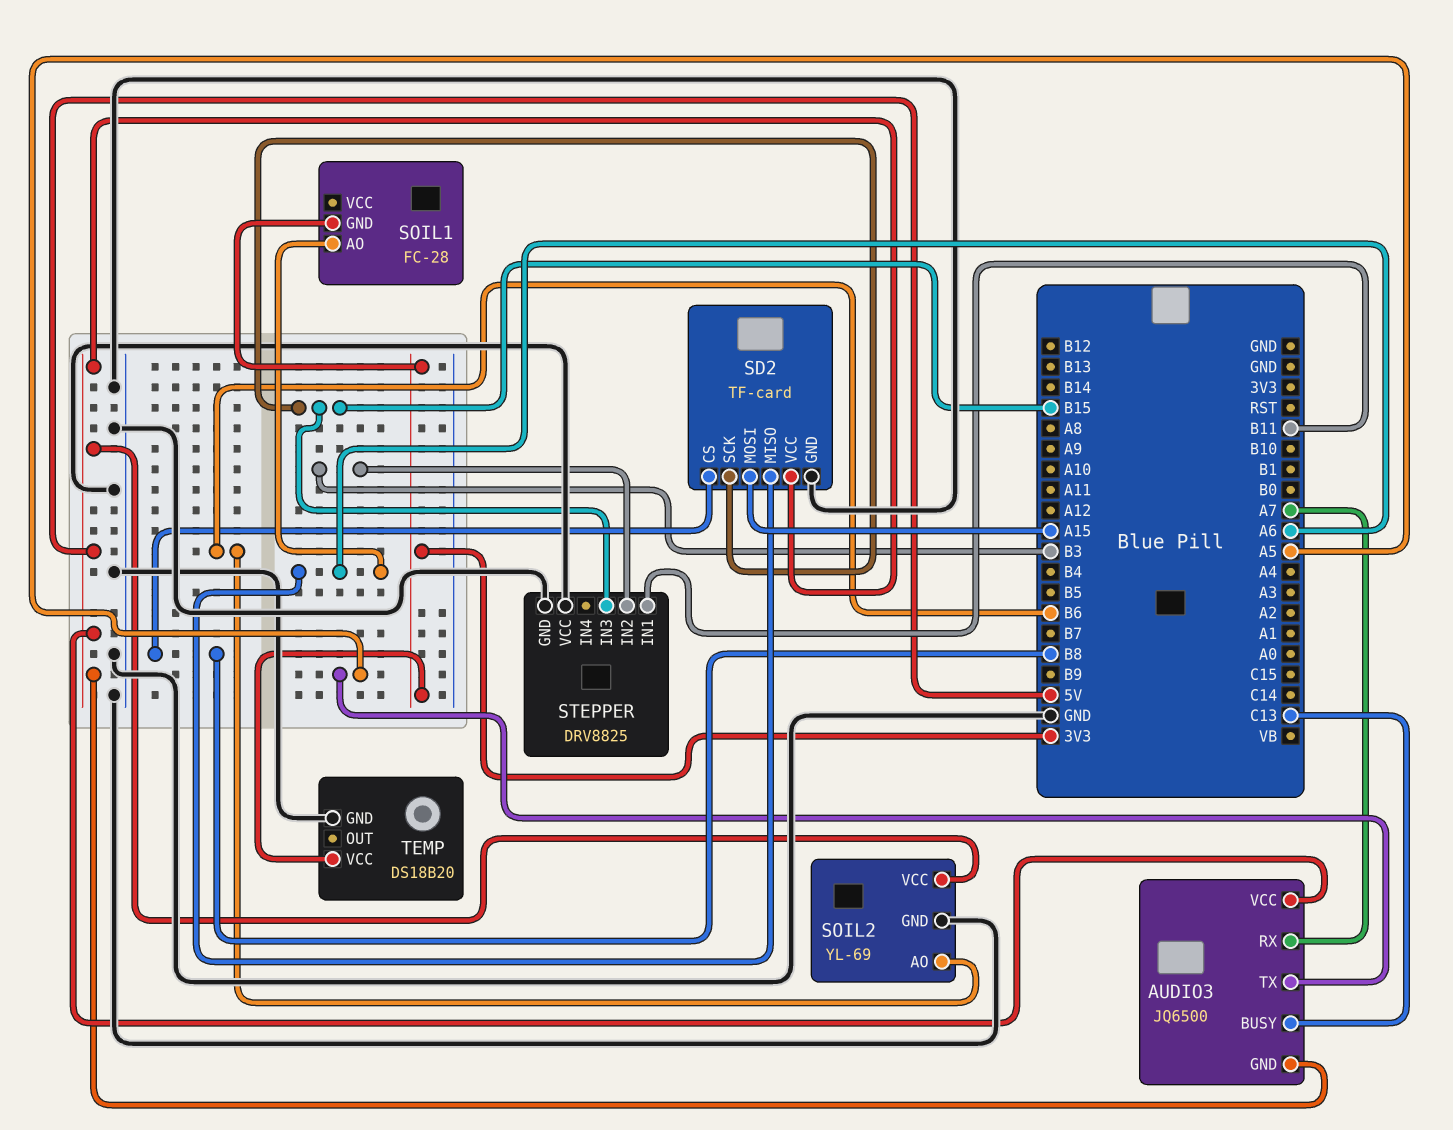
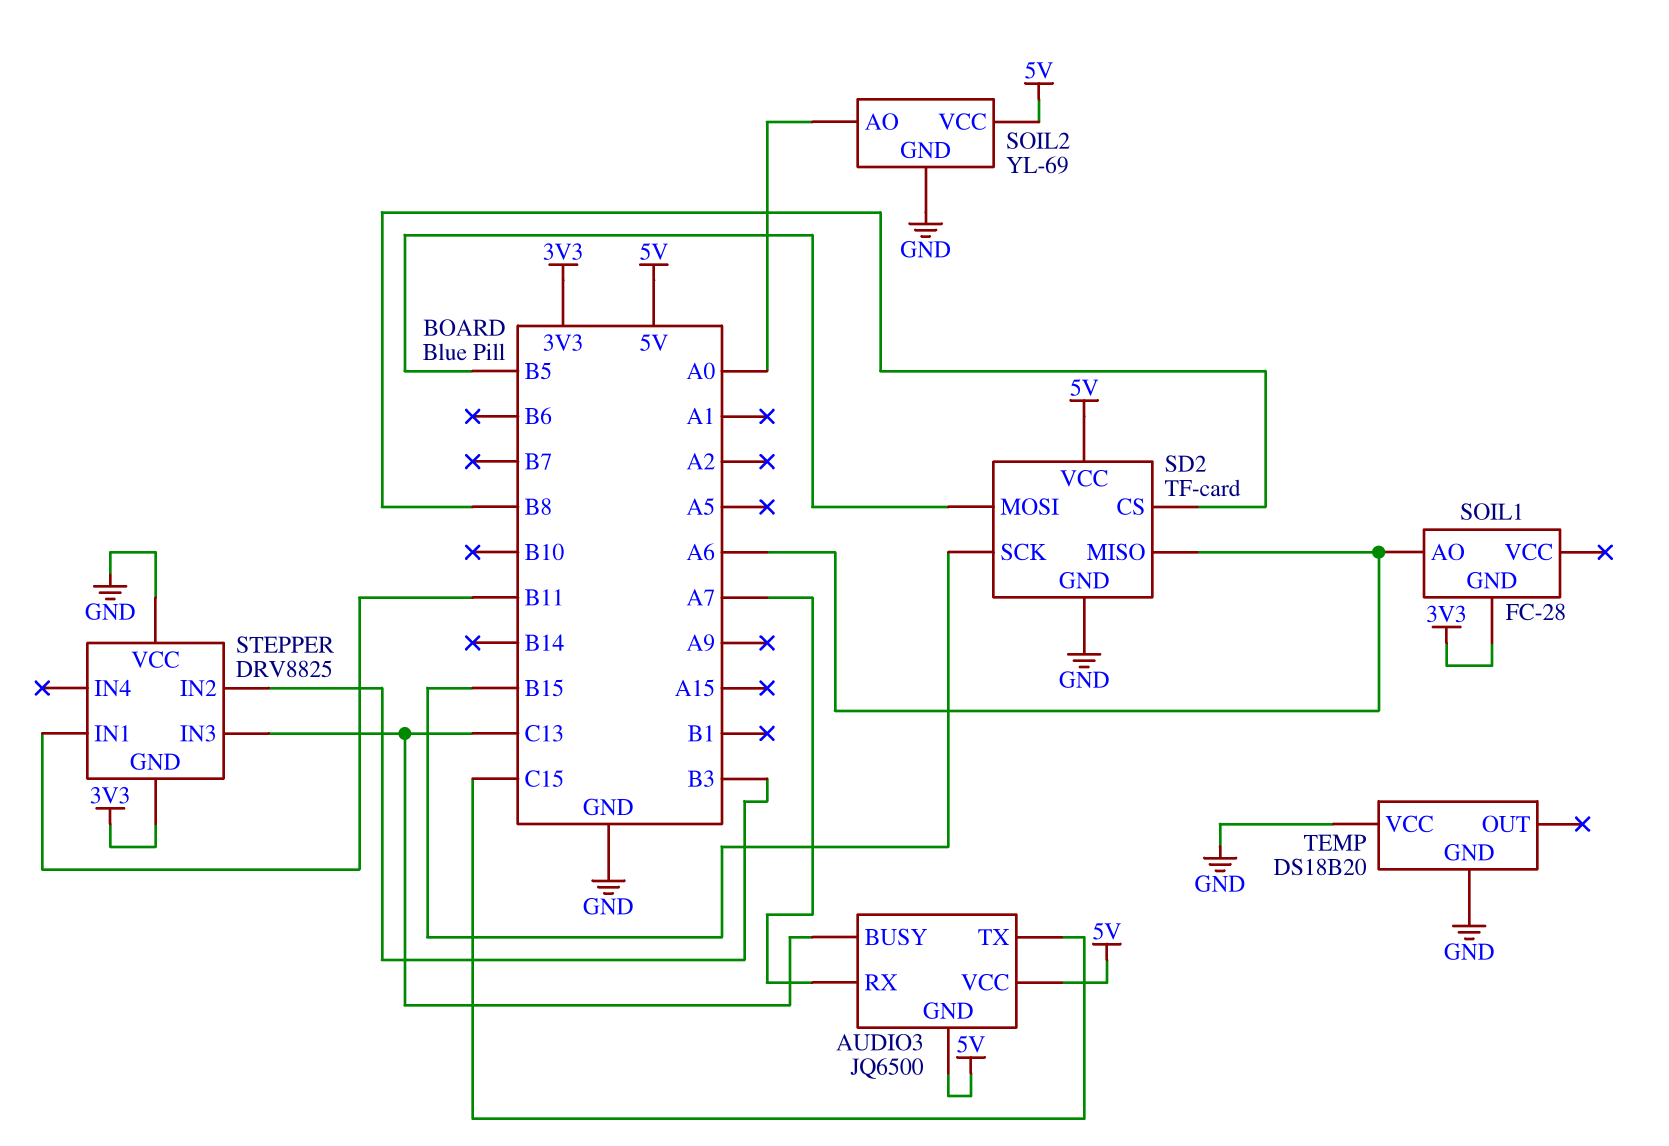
AUDIO3 pin TX: A5 -> C15
SD2 pin MOSI: A15 -> B5
SOIL2 pin AO: B6 -> A0
STEPPER pin GND: GND -> 3V3
STEPPER pin IN3: B15 -> C13
TEMP pin VCC: 3V3 -> GND

